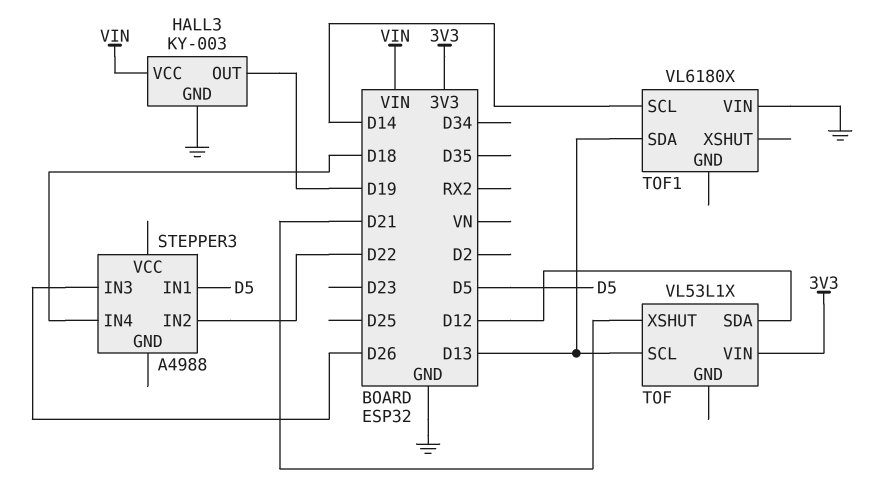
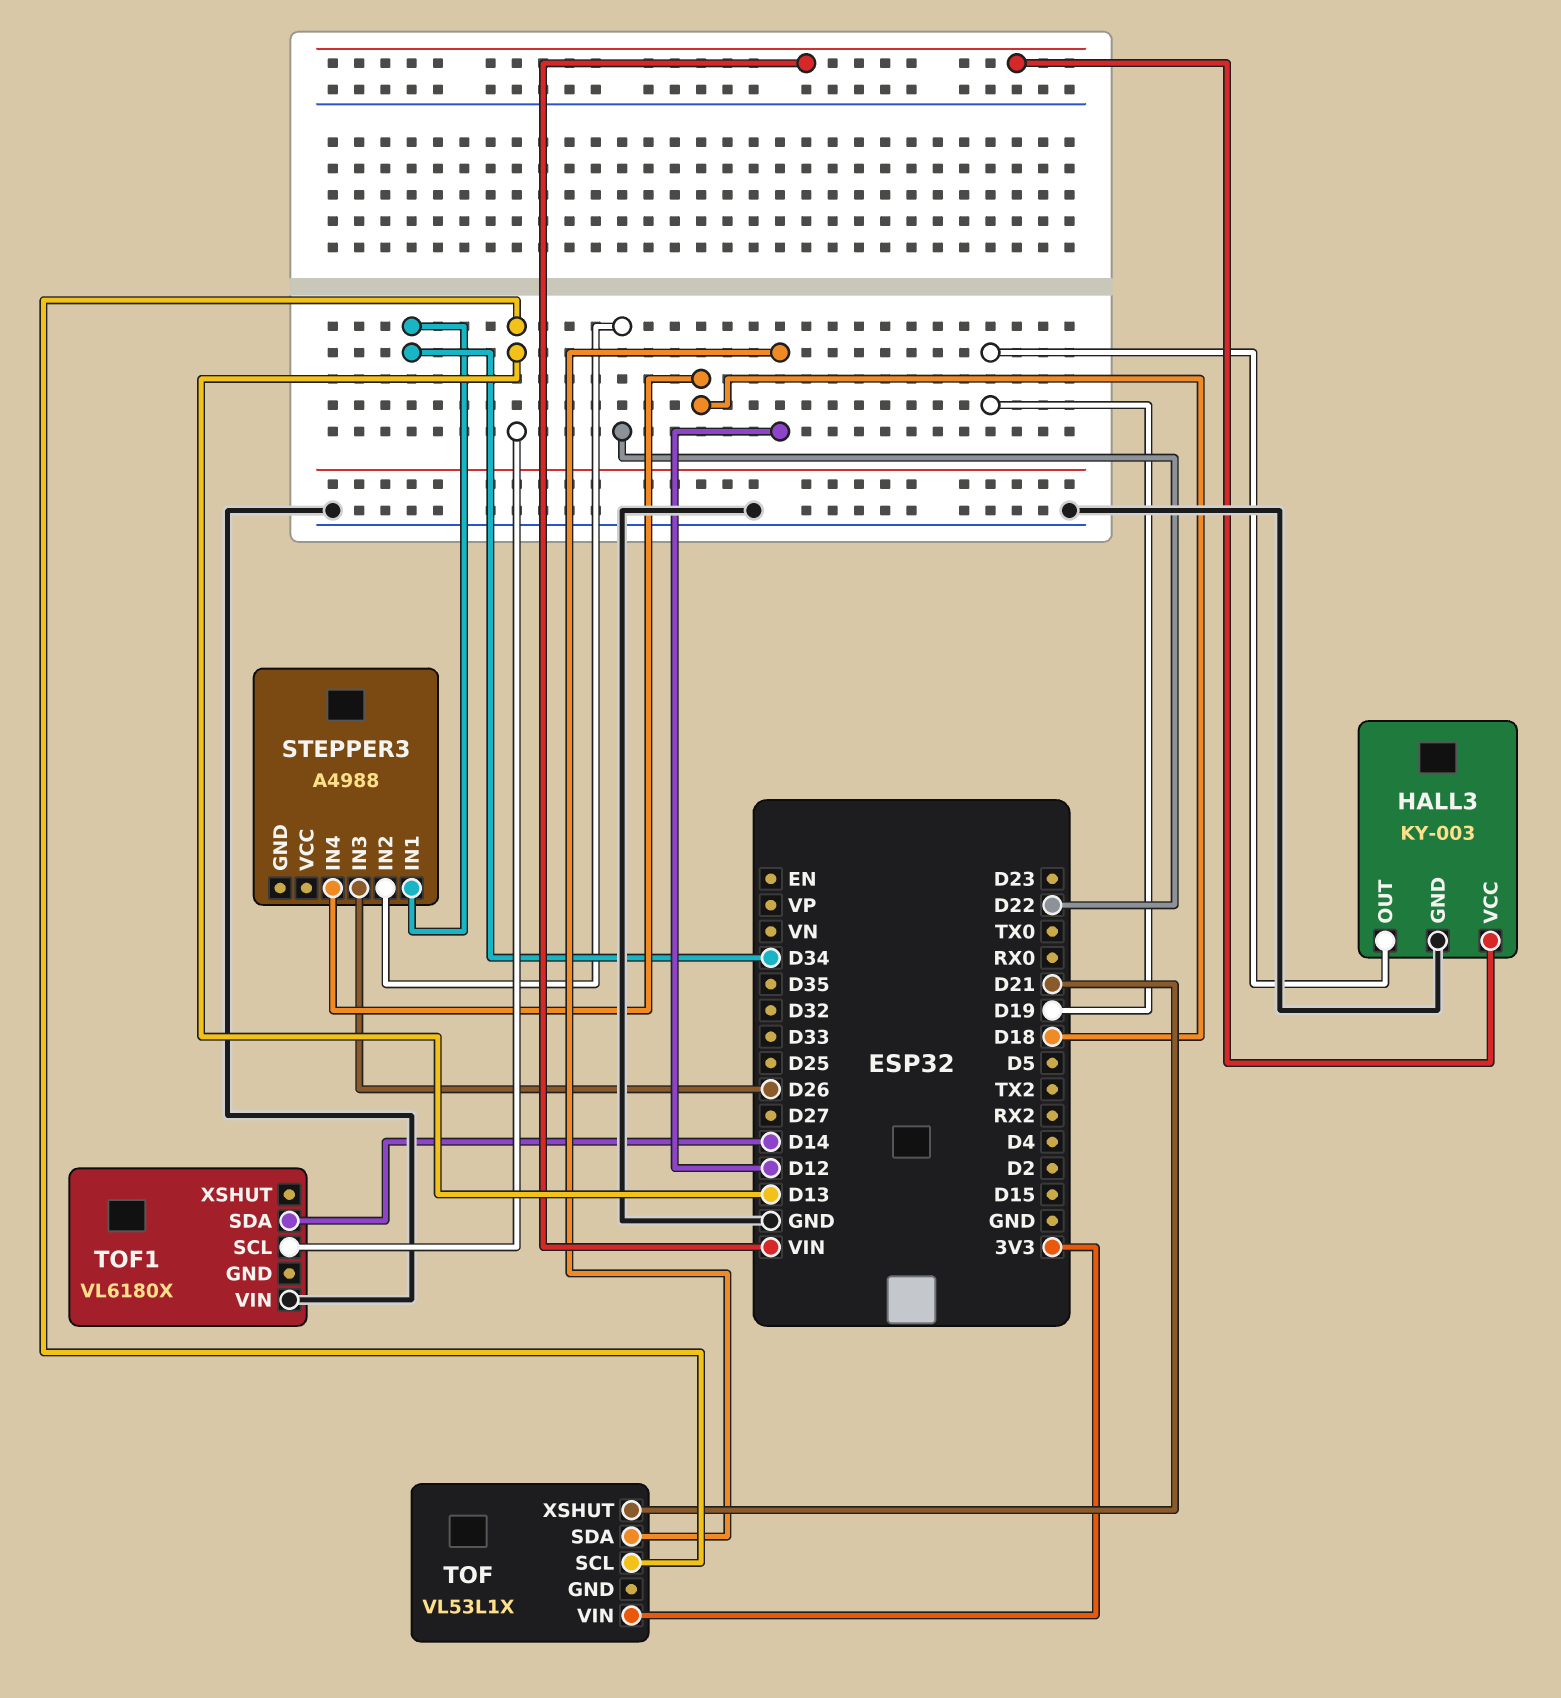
STEPPER3 pin IN1: D5 -> D34
TOF1 pin SCL: D14 -> D13
TOF1 pin SDA: D13 -> D14

